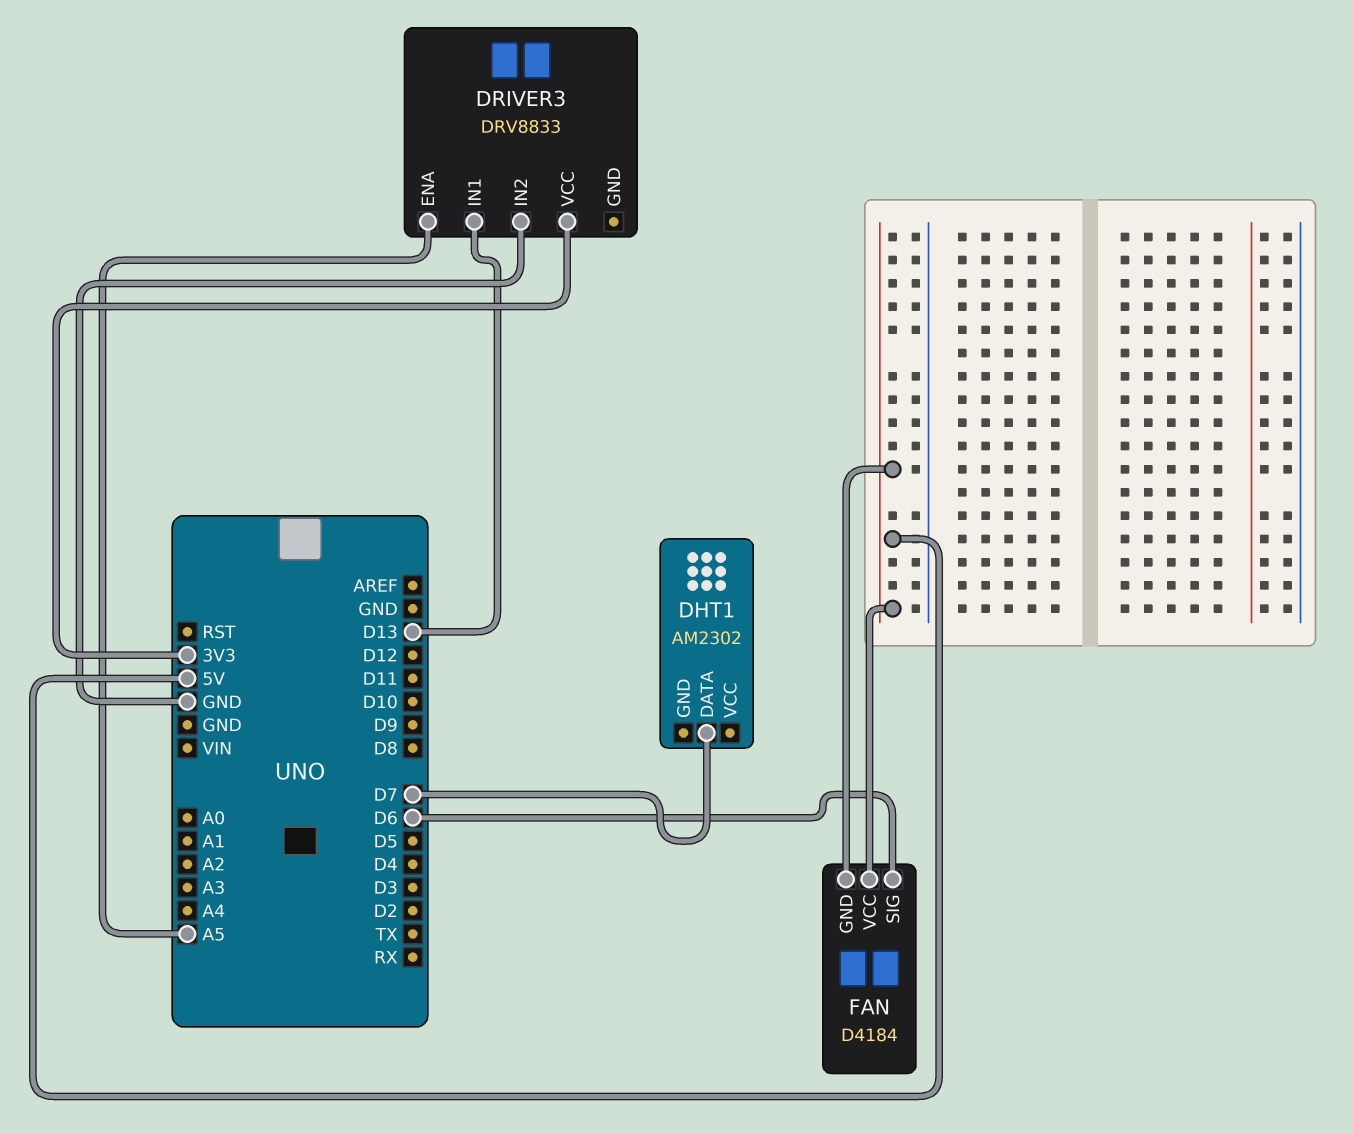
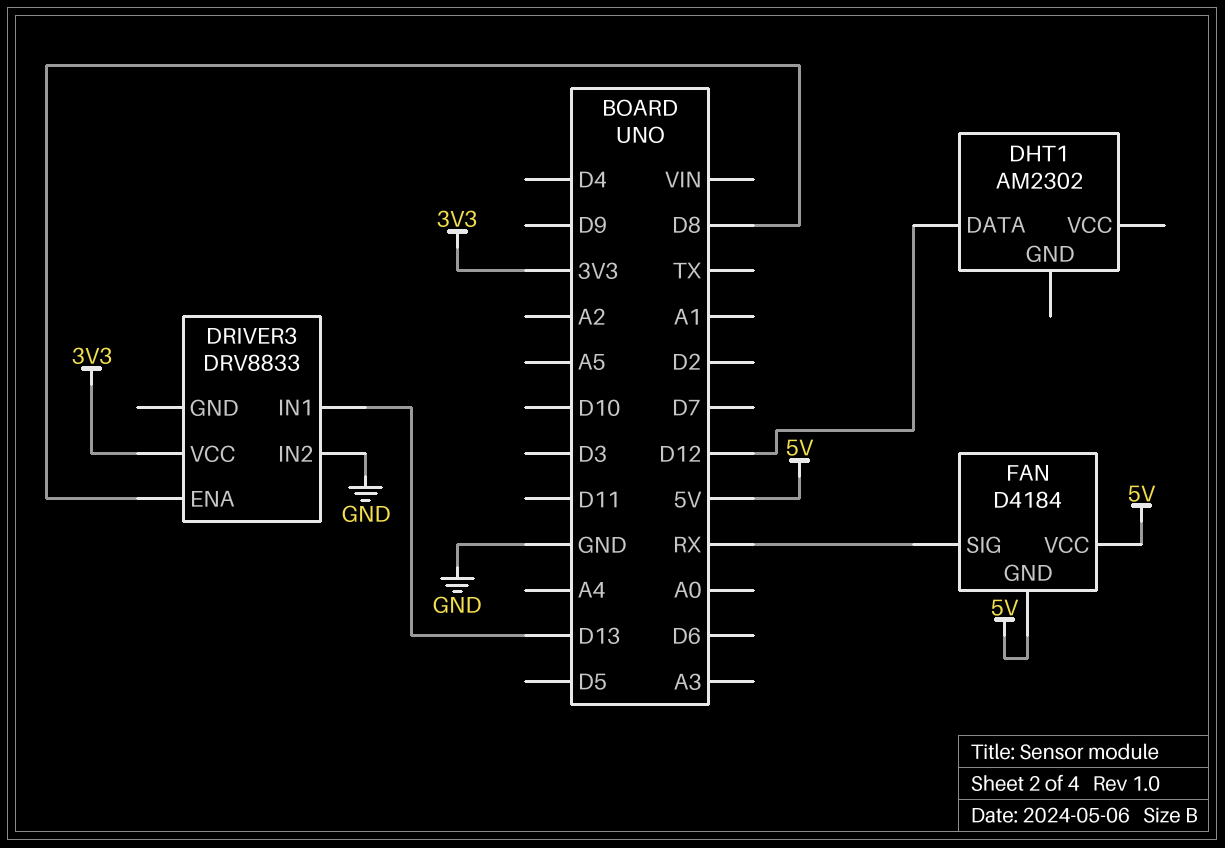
DHT1 pin DATA: D7 -> D12
DRIVER3 pin ENA: A5 -> D8
FAN pin SIG: D6 -> RX

